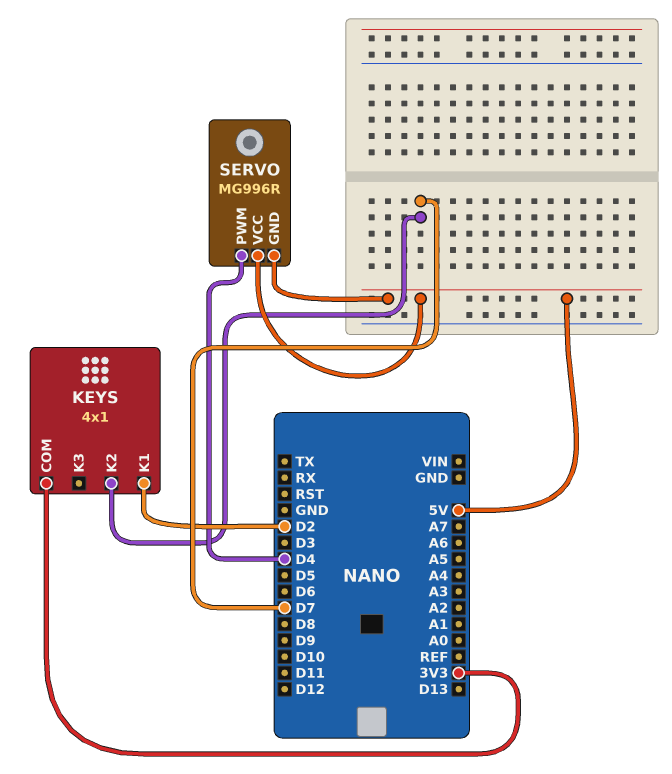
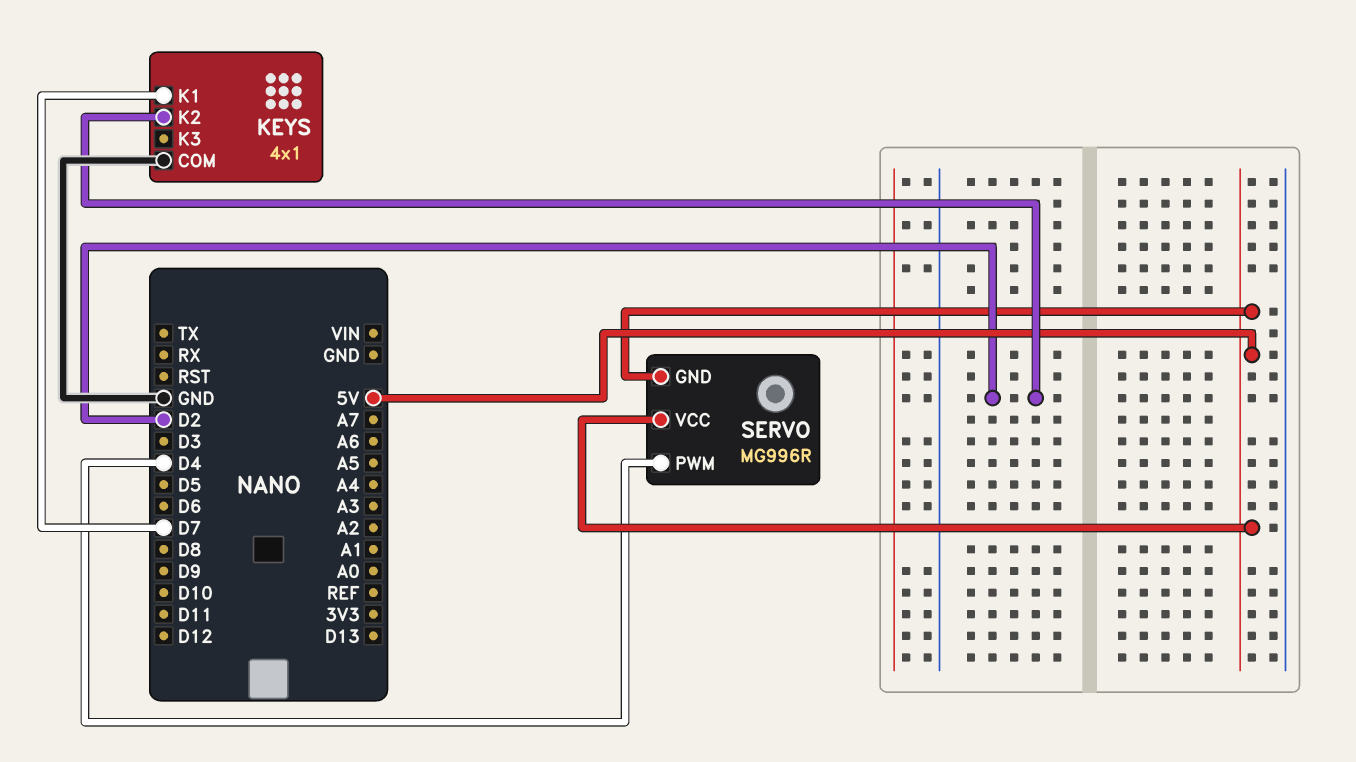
KEYS pin COM: 3V3 -> GND
KEYS pin K1: D2 -> D7
KEYS pin K2: D7 -> D2

